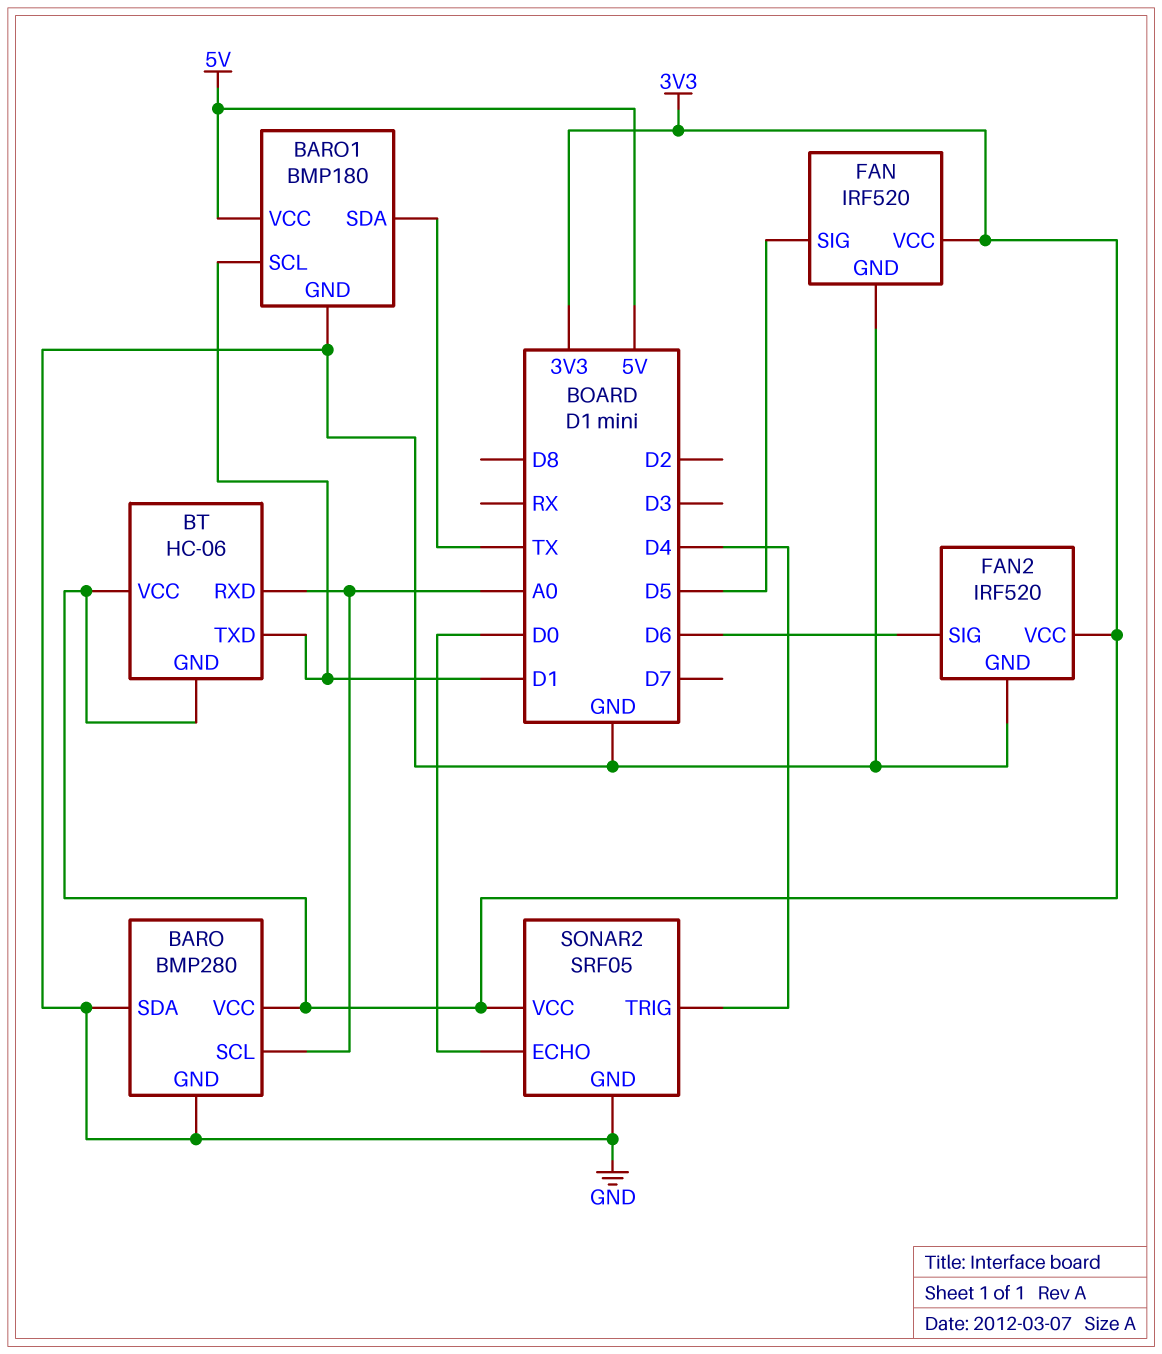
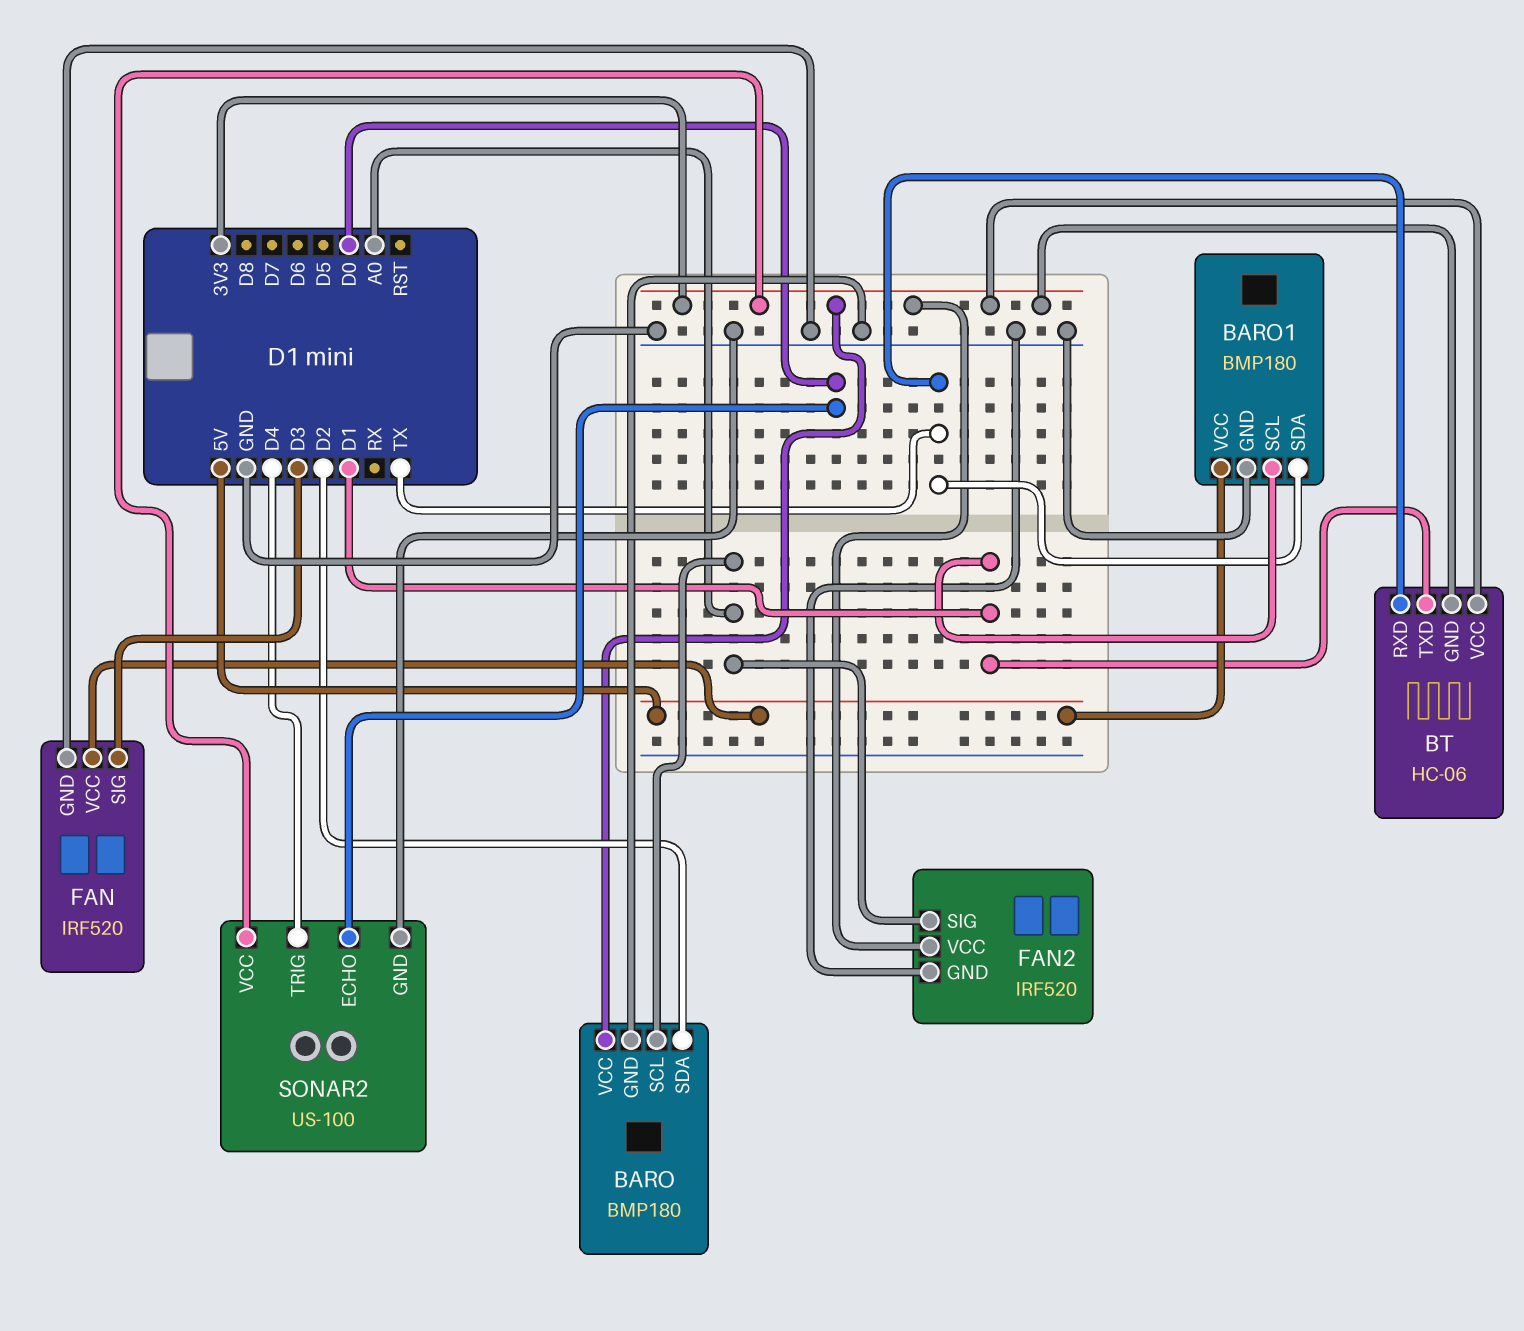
BARO: BMP280 -> BMP180
BARO pin SDA: GND -> D2
BT pin RXD: A0 -> TX
FAN pin SIG: D5 -> D3
FAN pin VCC: 3V3 -> 5V
FAN2 pin SIG: D6 -> A0
SONAR2: SRF05 -> US-100

